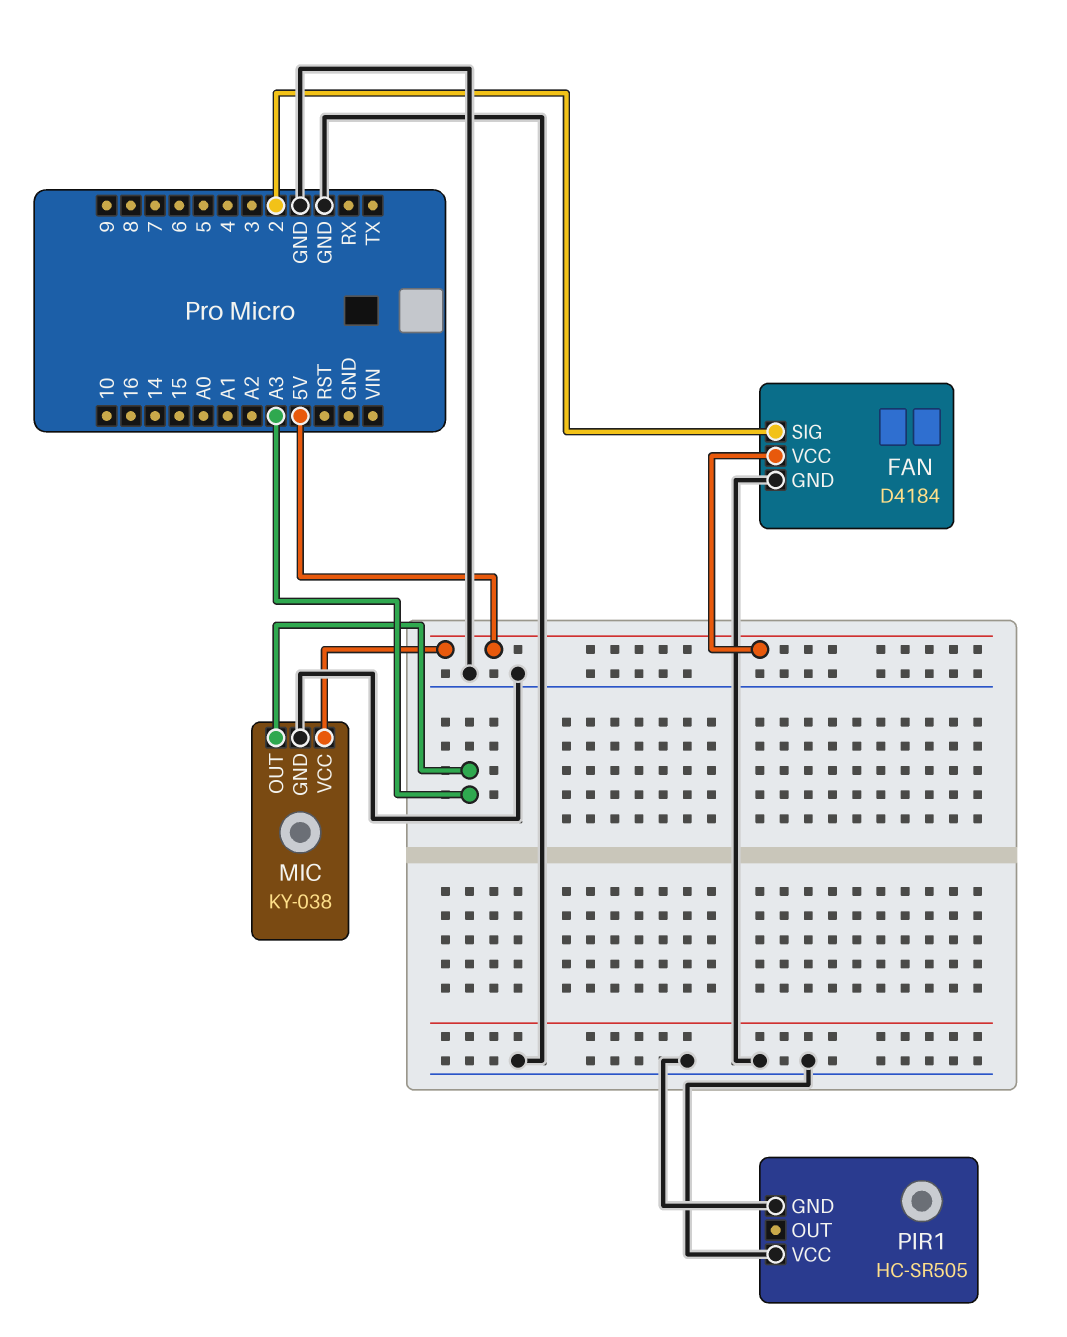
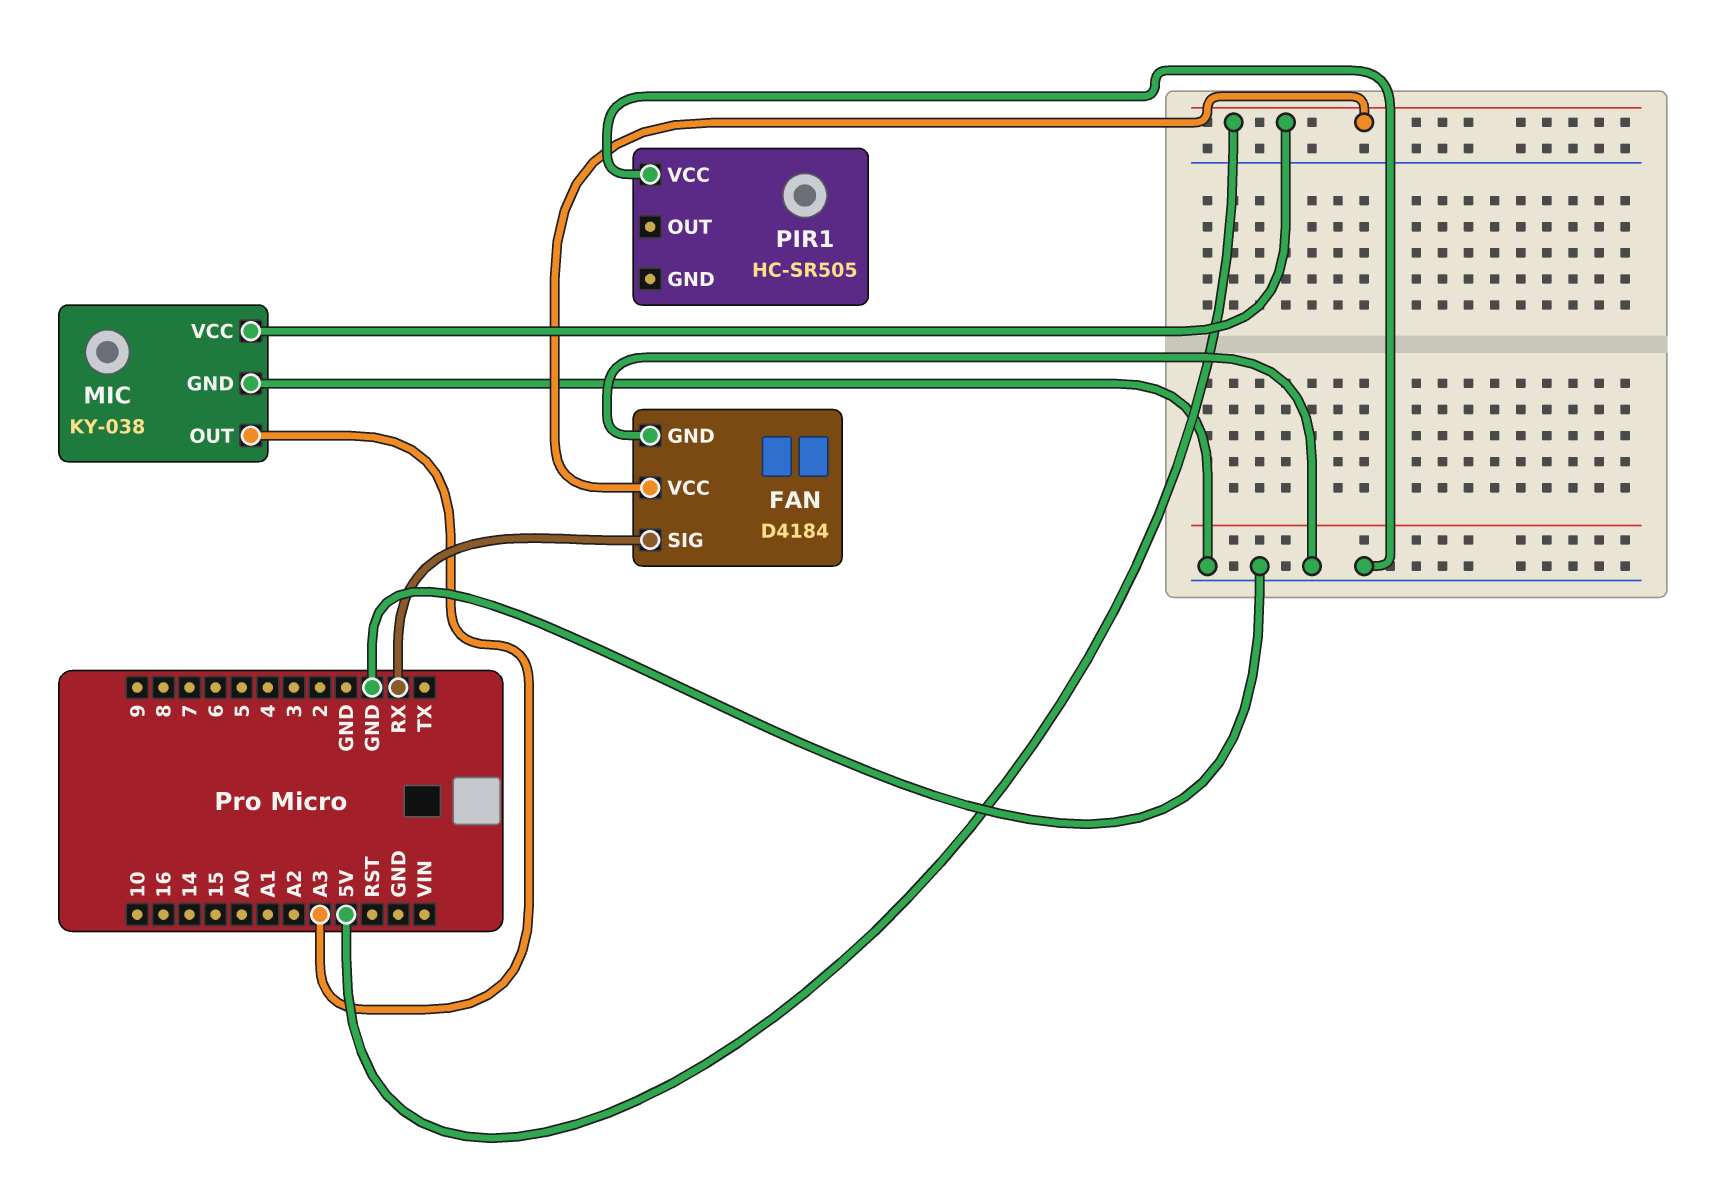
FAN pin SIG: 2 -> RX
PIR1 pin GND: GND -> none

